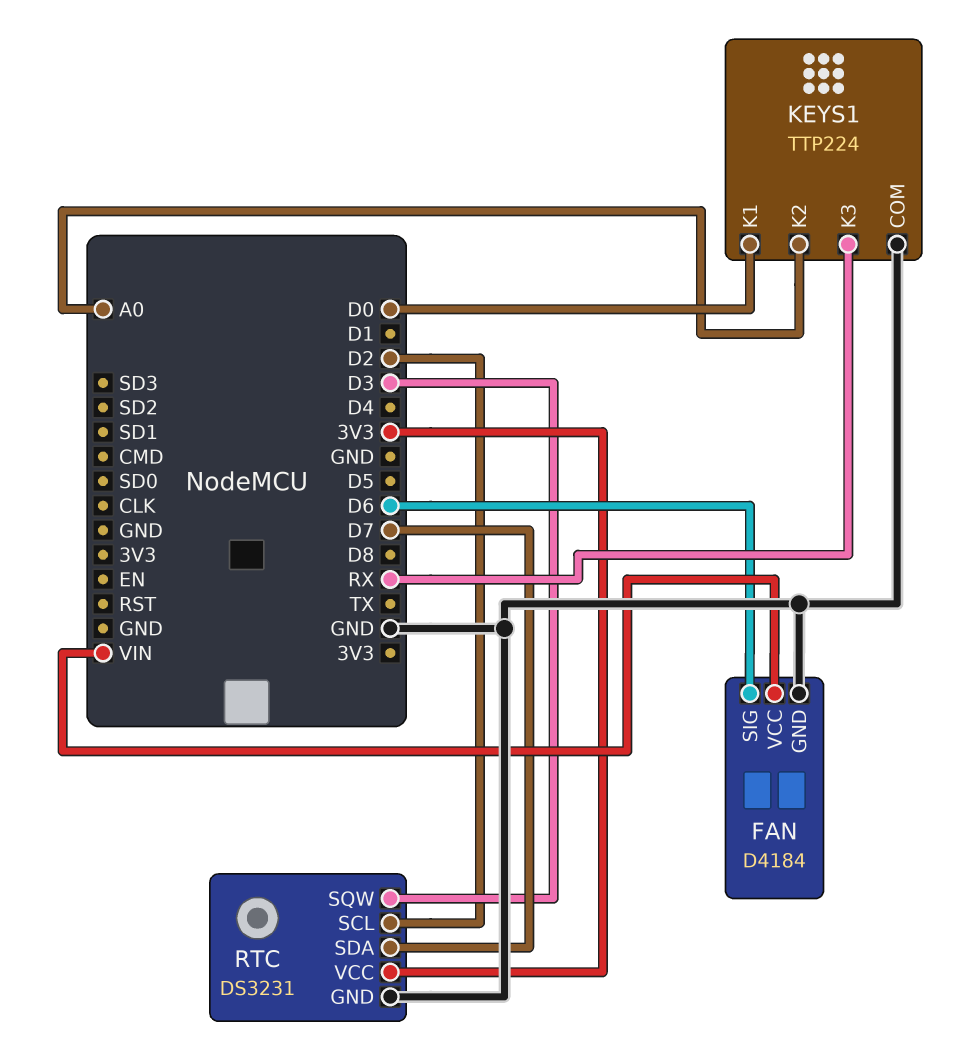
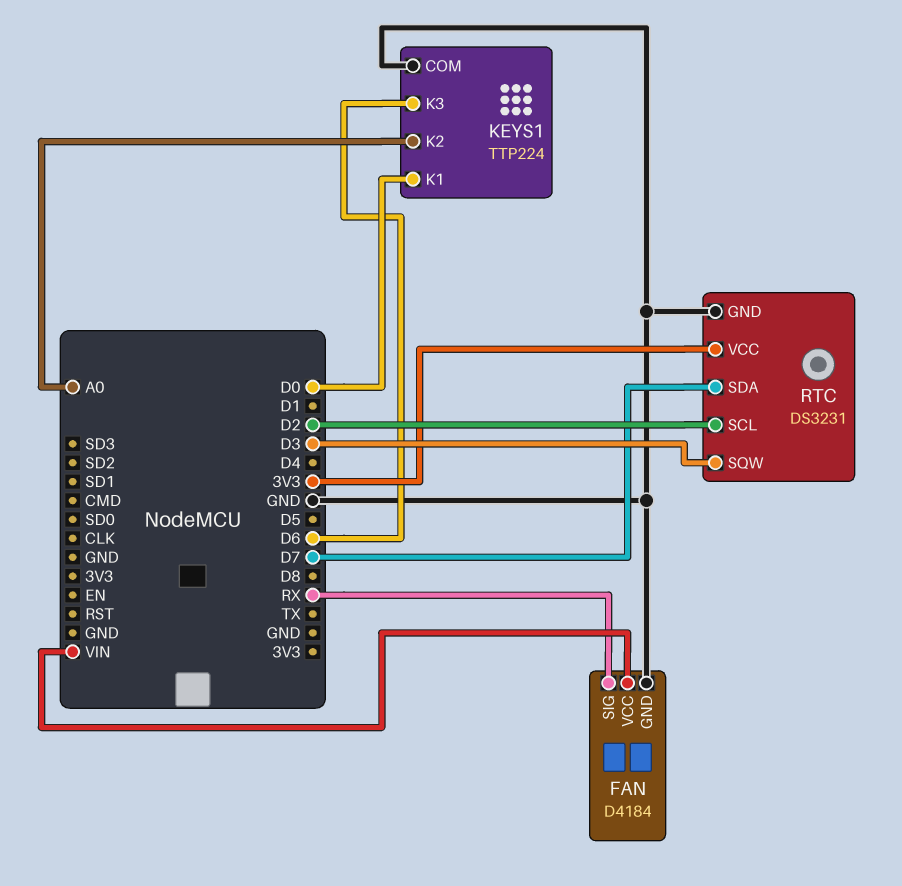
FAN pin SIG: D6 -> RX
KEYS1 pin K3: RX -> D6

